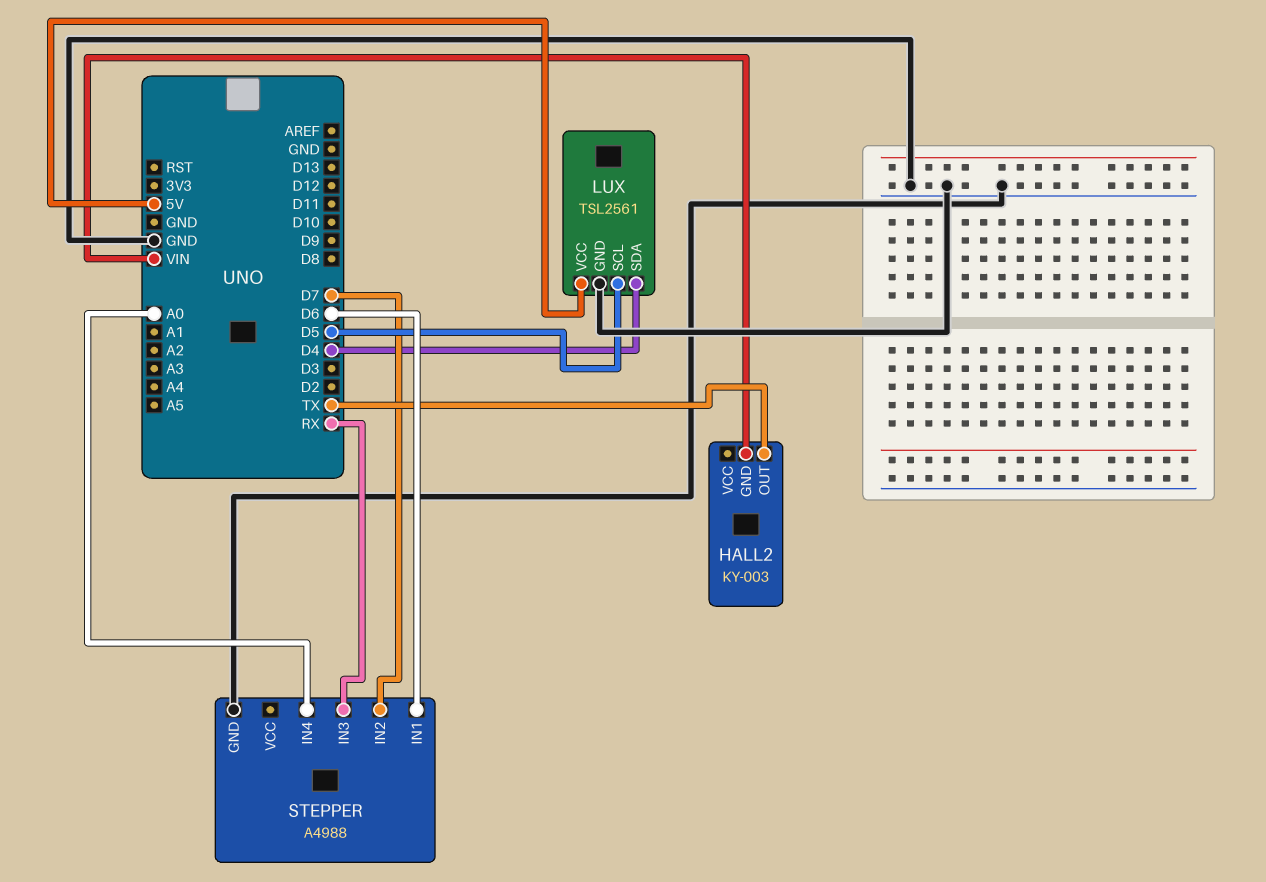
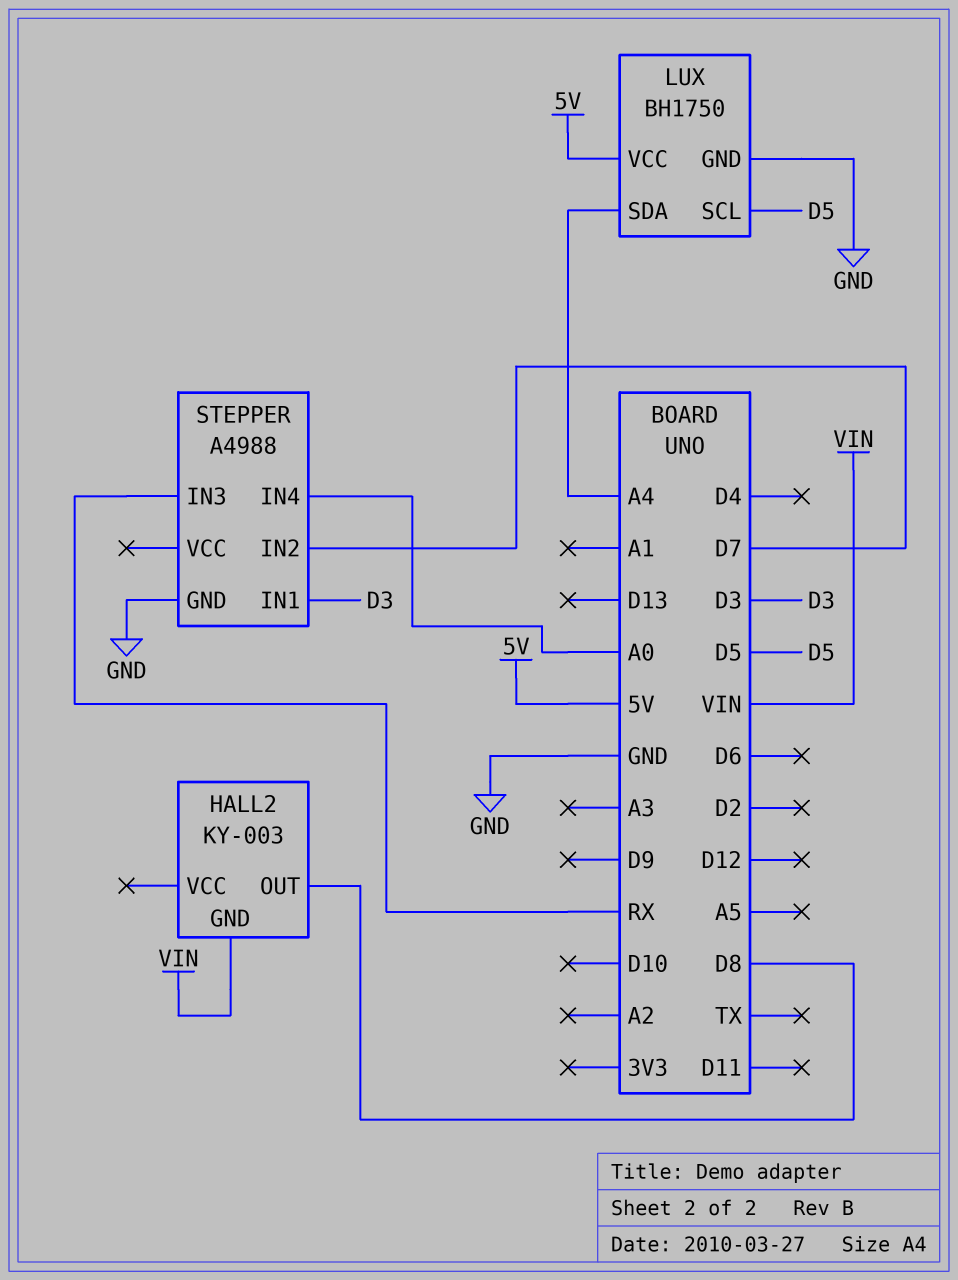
HALL2 pin OUT: TX -> D8
LUX: TSL2561 -> BH1750
LUX pin SDA: D4 -> A4
STEPPER pin IN1: D6 -> D3

